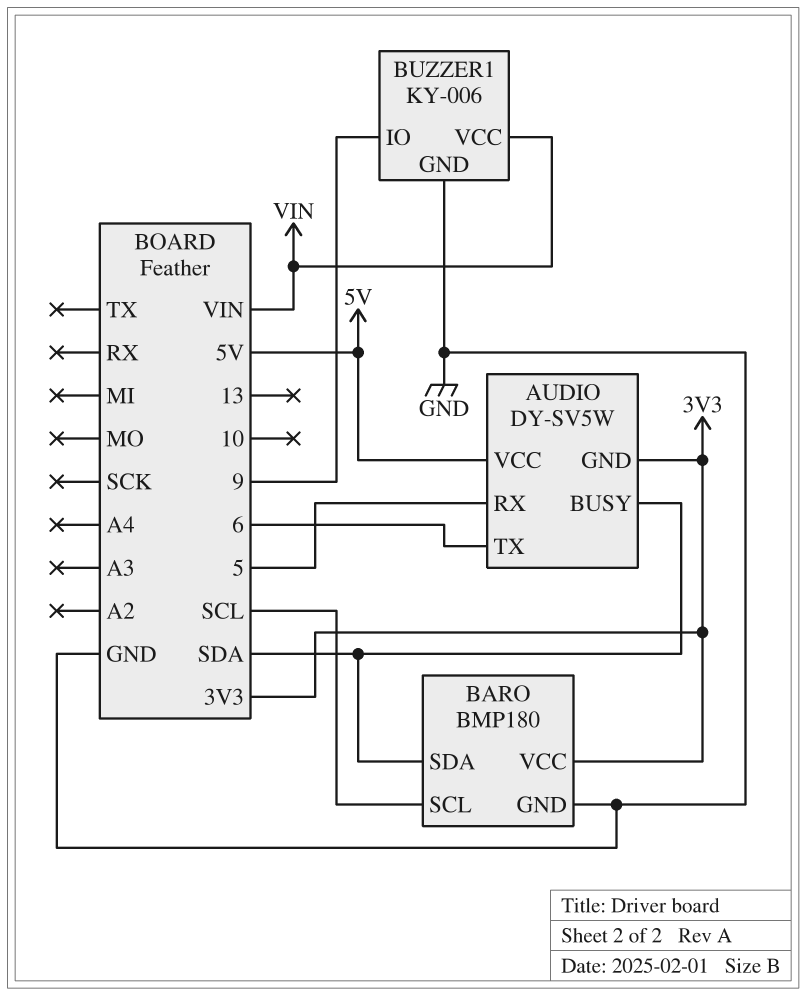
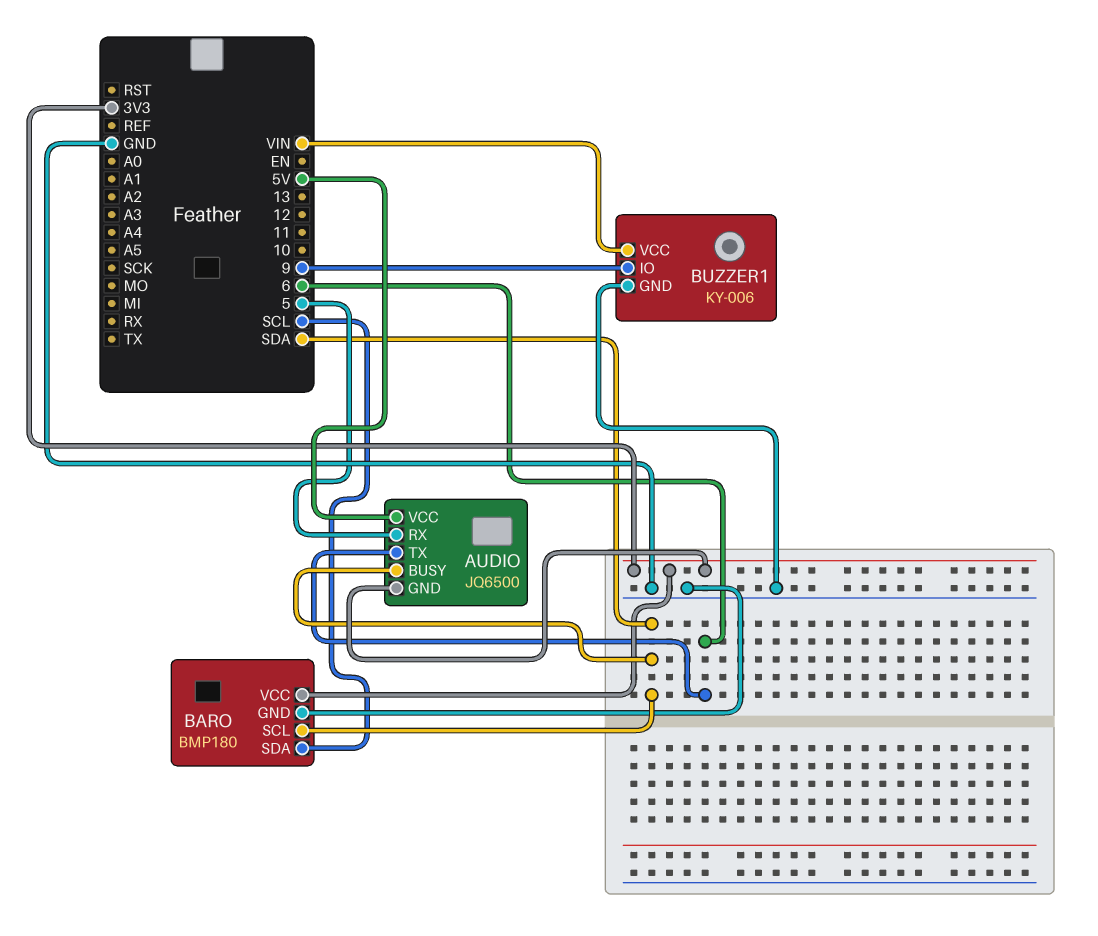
AUDIO: DY-SV5W -> JQ6500
BARO pin SCL: SCL -> SDA
BARO pin SDA: SDA -> SCL

